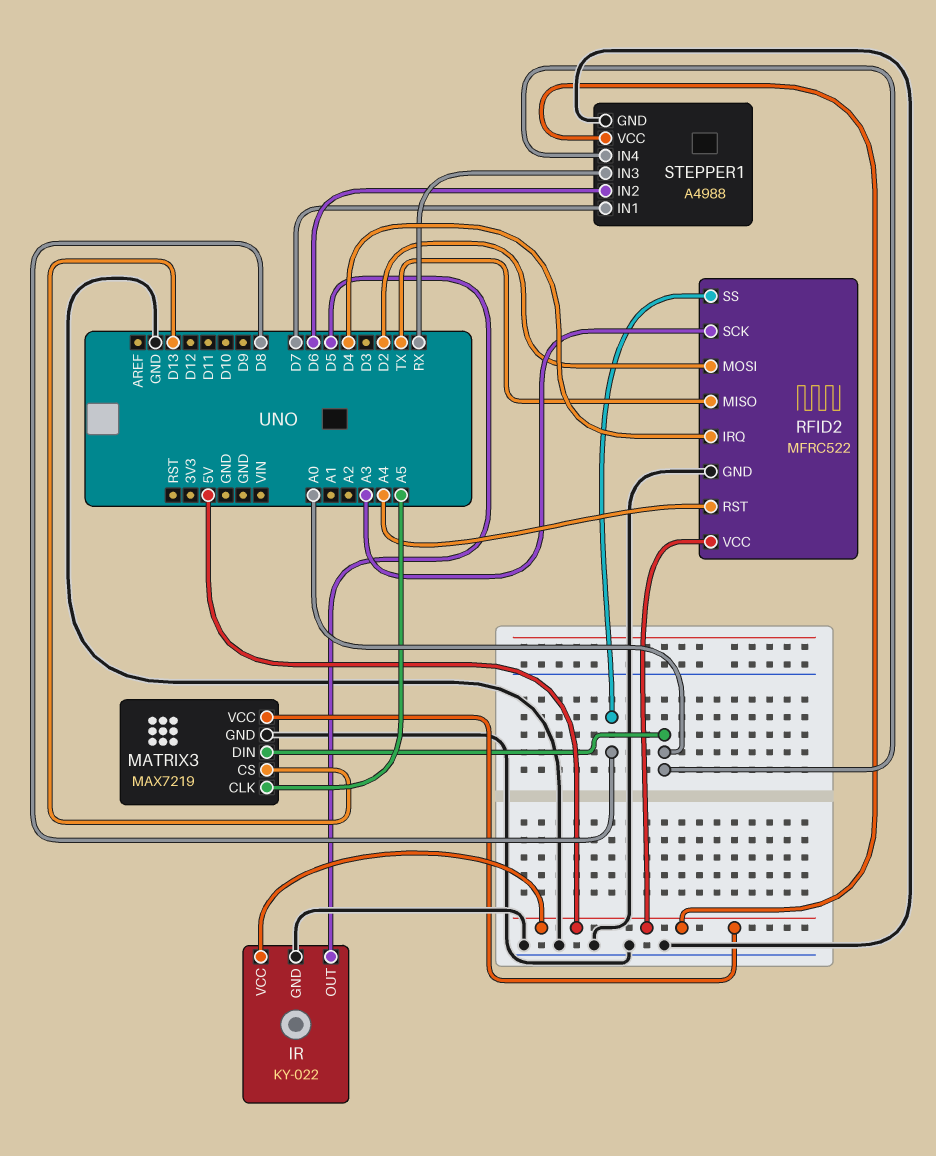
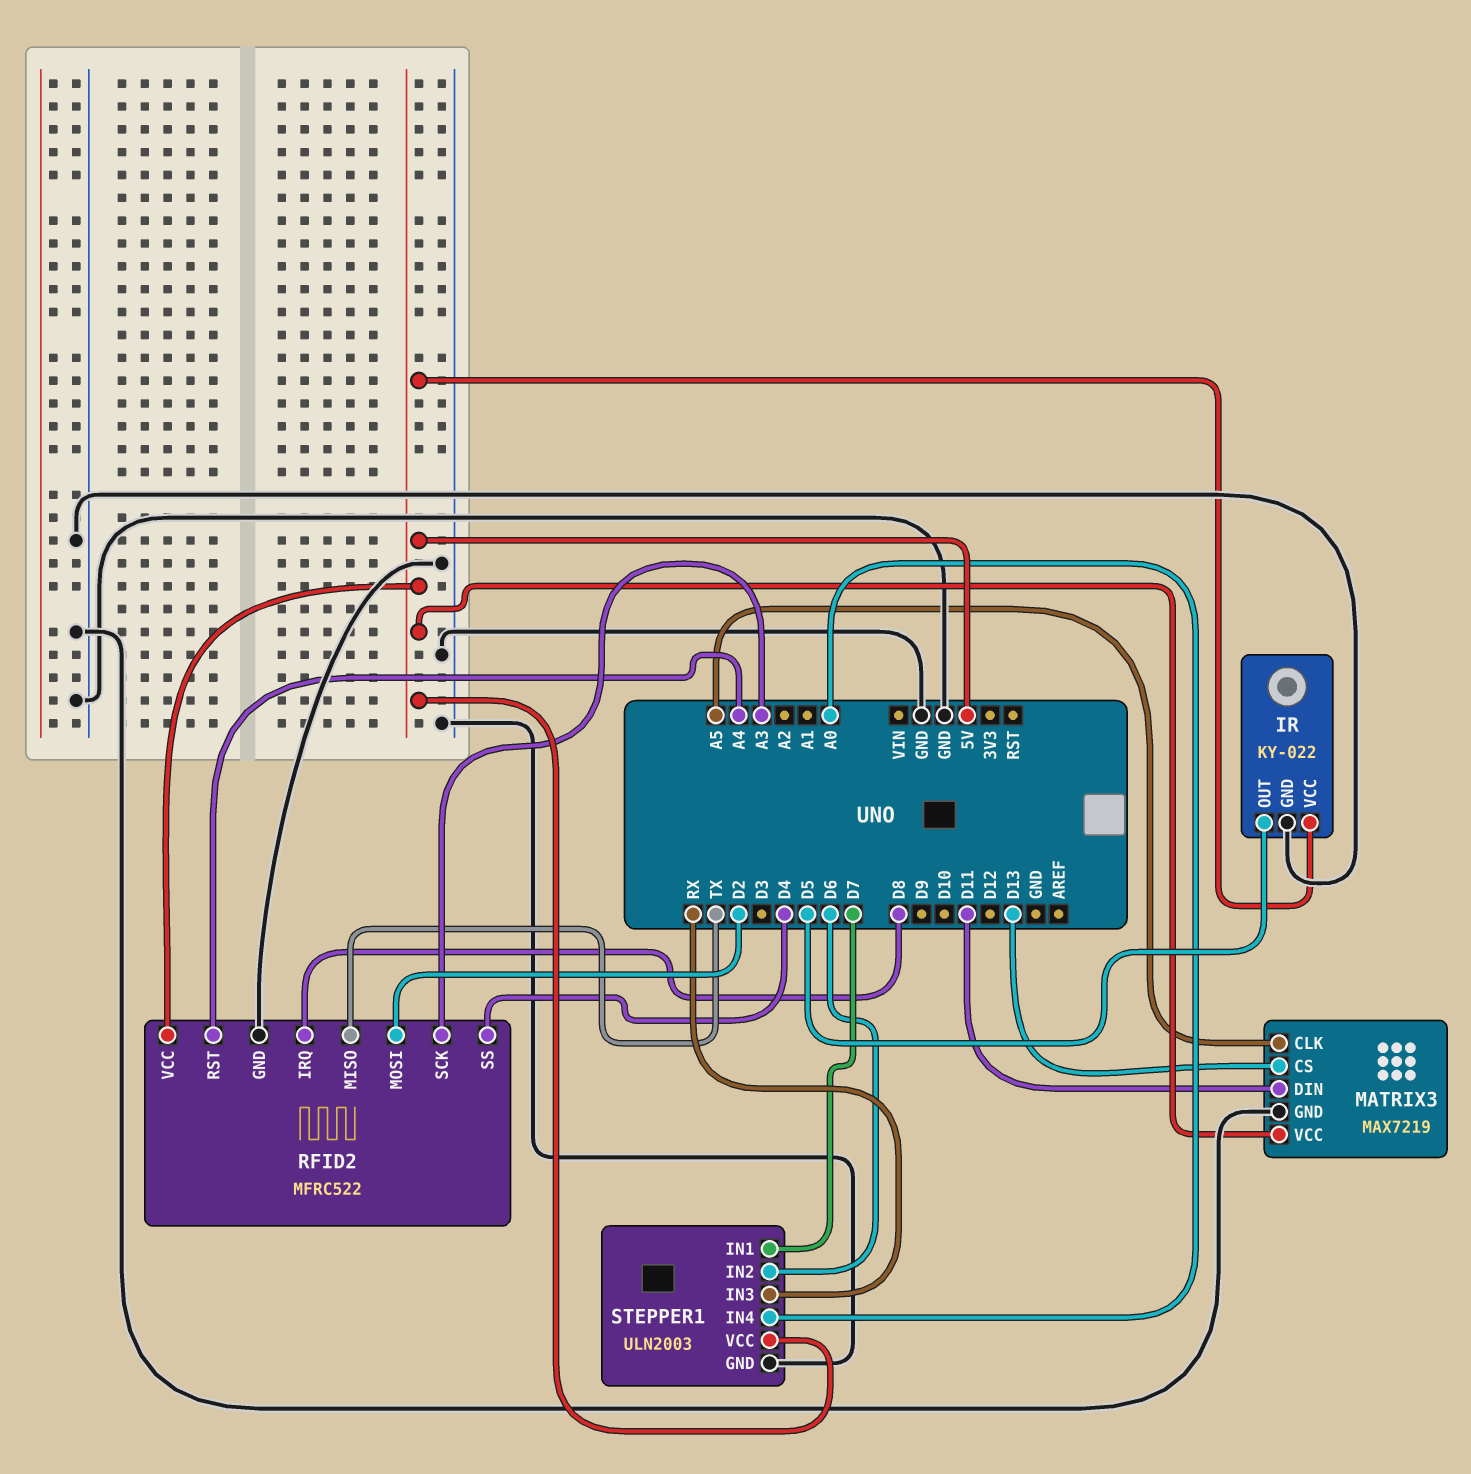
MATRIX3 pin DIN: A0 -> D11
RFID2 pin IRQ: D4 -> D8
RFID2 pin SS: D8 -> D4
STEPPER1: A4988 -> ULN2003

